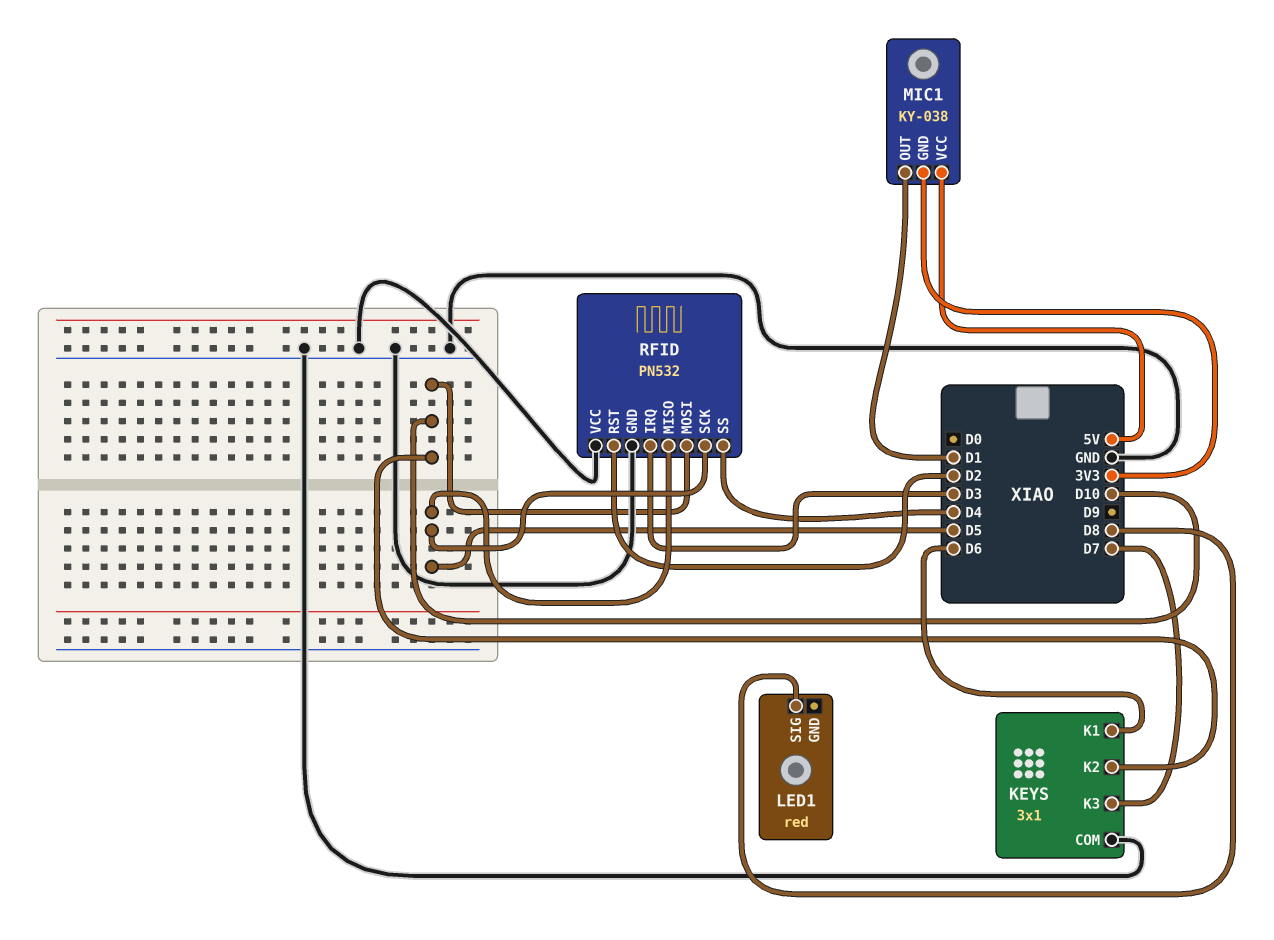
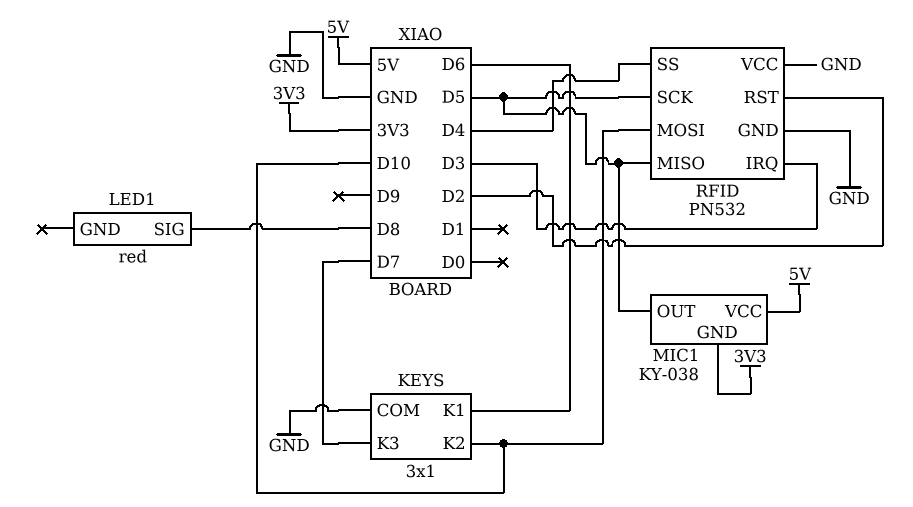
MIC1 pin OUT: D1 -> D5

